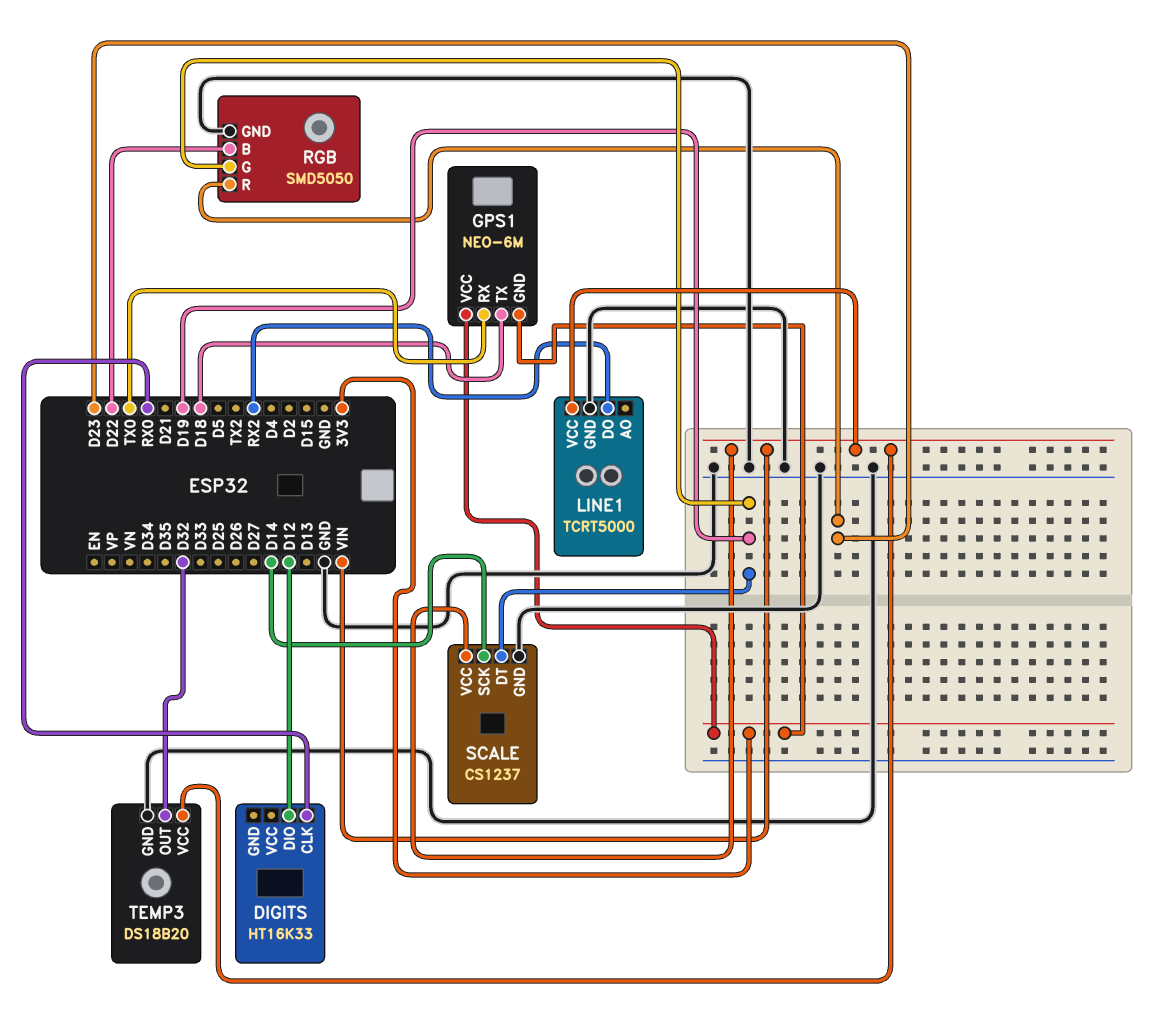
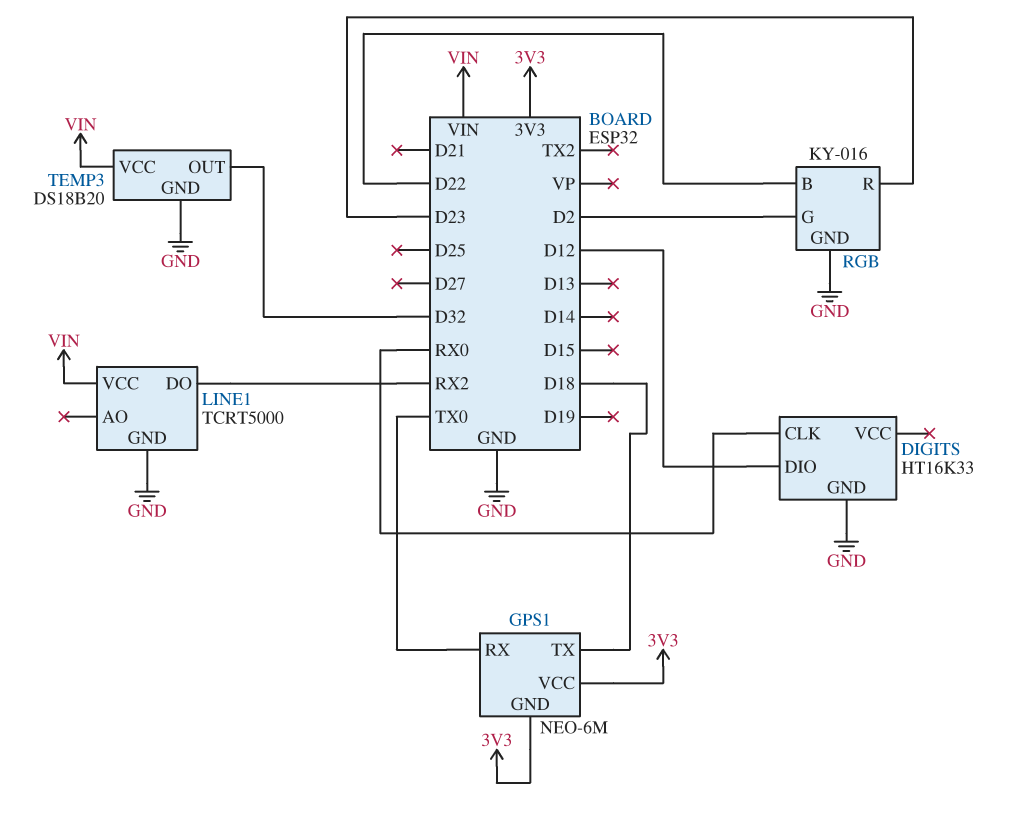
DIGITS pin GND: none -> GND
RGB: SMD5050 -> KY-016
RGB pin G: D19 -> D2
SCALE: CS1237 -> none
SCALE pin DT: D19 -> none
SCALE pin GND: GND -> none
SCALE pin SCK: D14 -> none
SCALE pin VCC: VIN -> none

